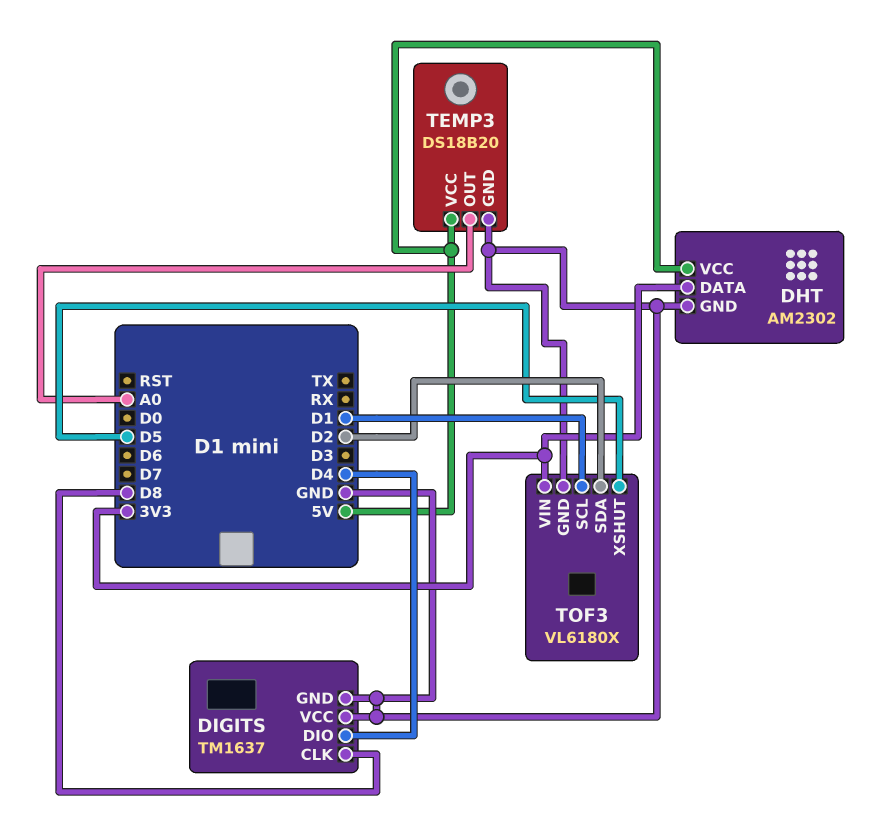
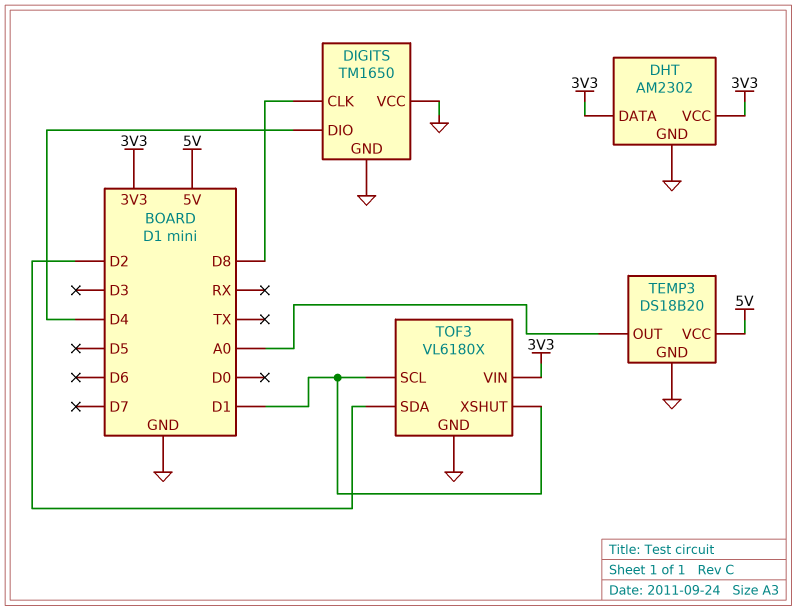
DHT pin VCC: 5V -> 3V3
DIGITS: TM1637 -> TM1650
TOF3 pin XSHUT: D5 -> D1

